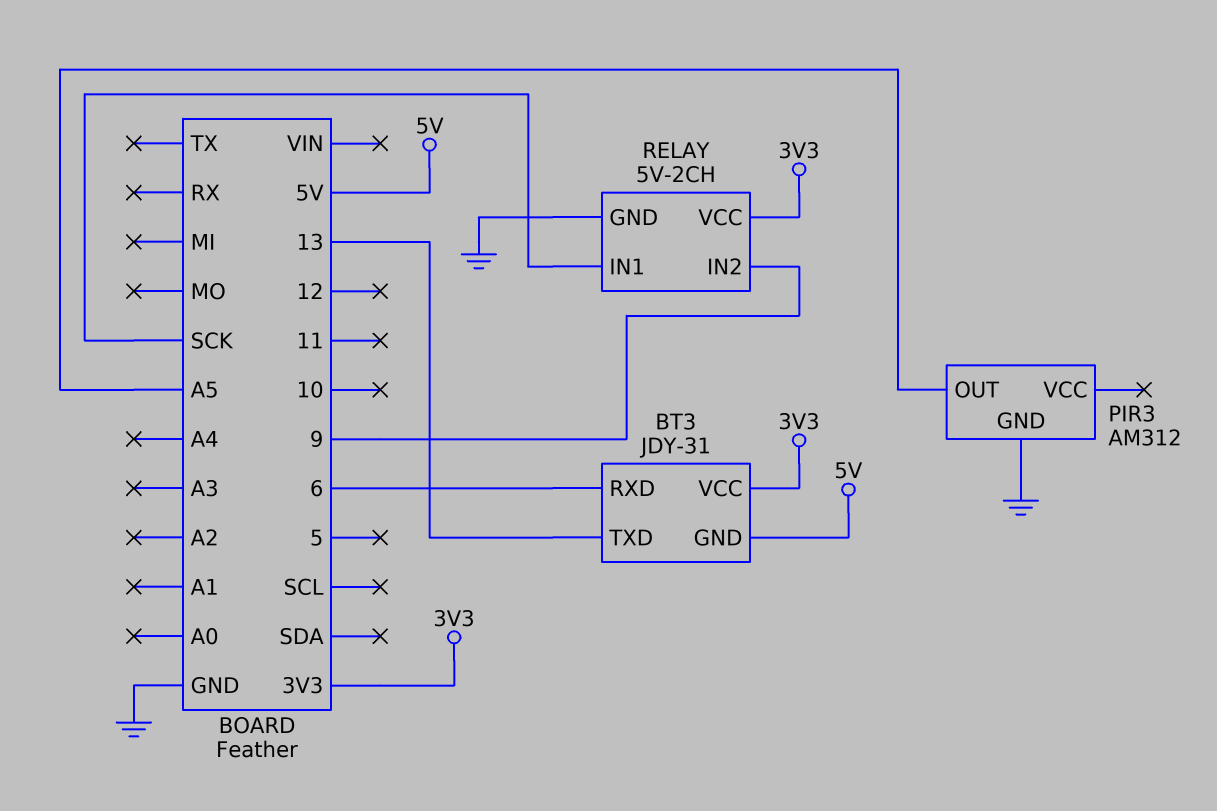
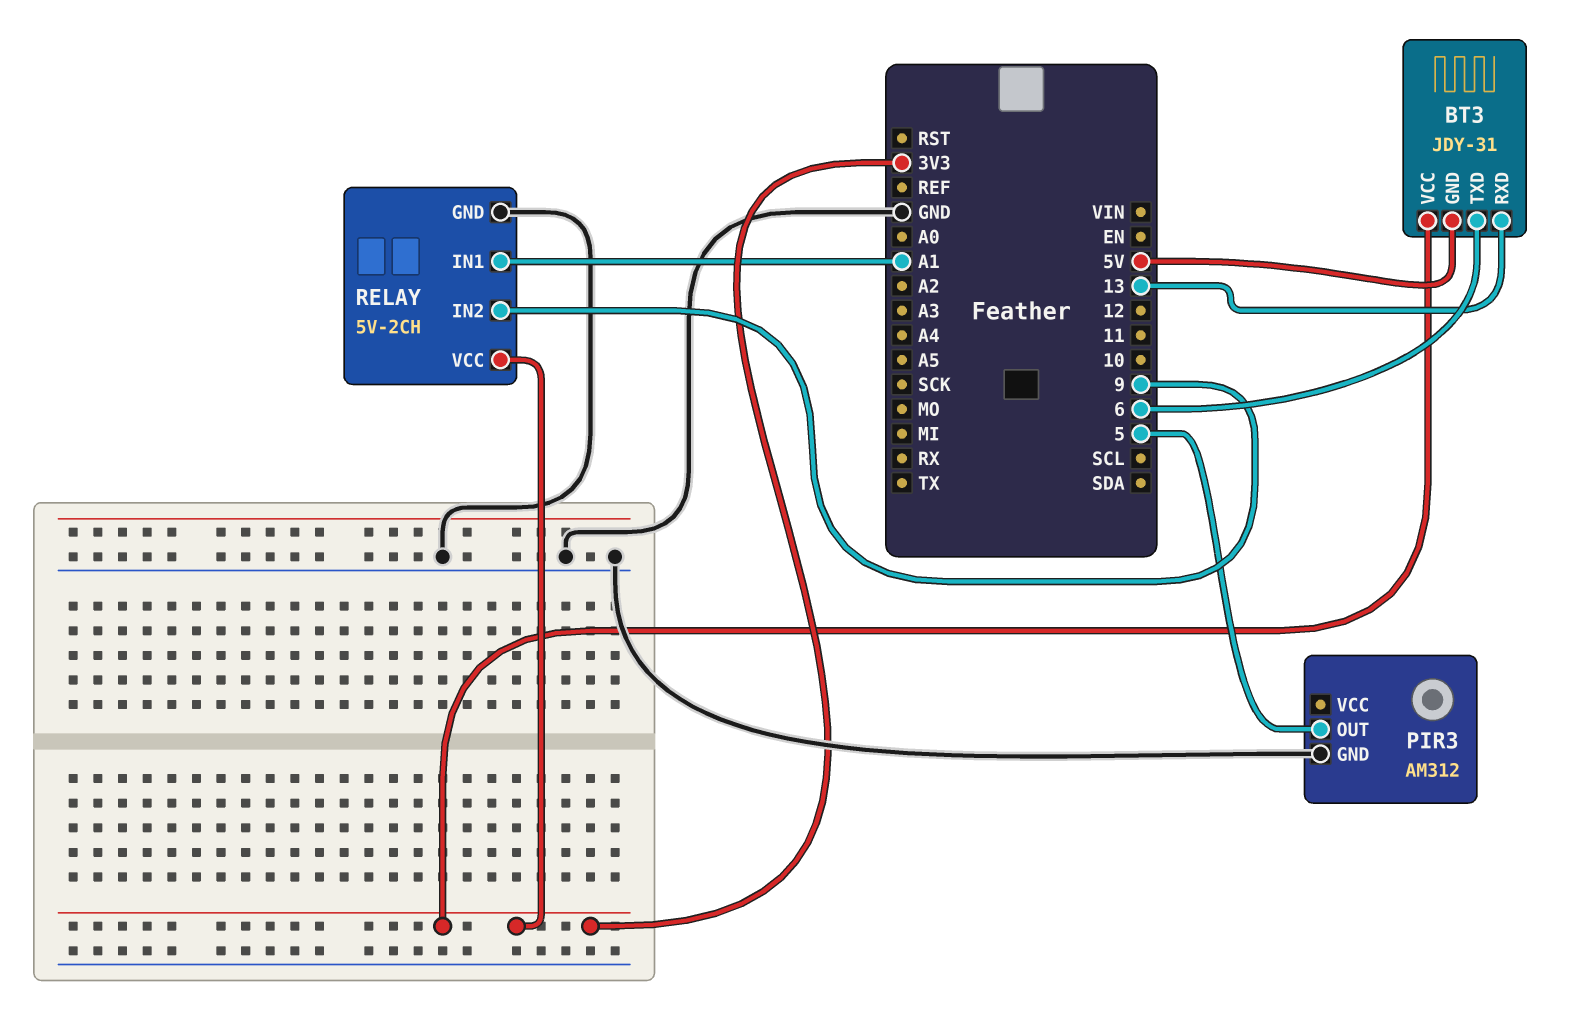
BT3 pin RXD: 6 -> 13
BT3 pin TXD: 13 -> 6
PIR3 pin OUT: A5 -> 5
RELAY pin IN1: SCK -> A1

